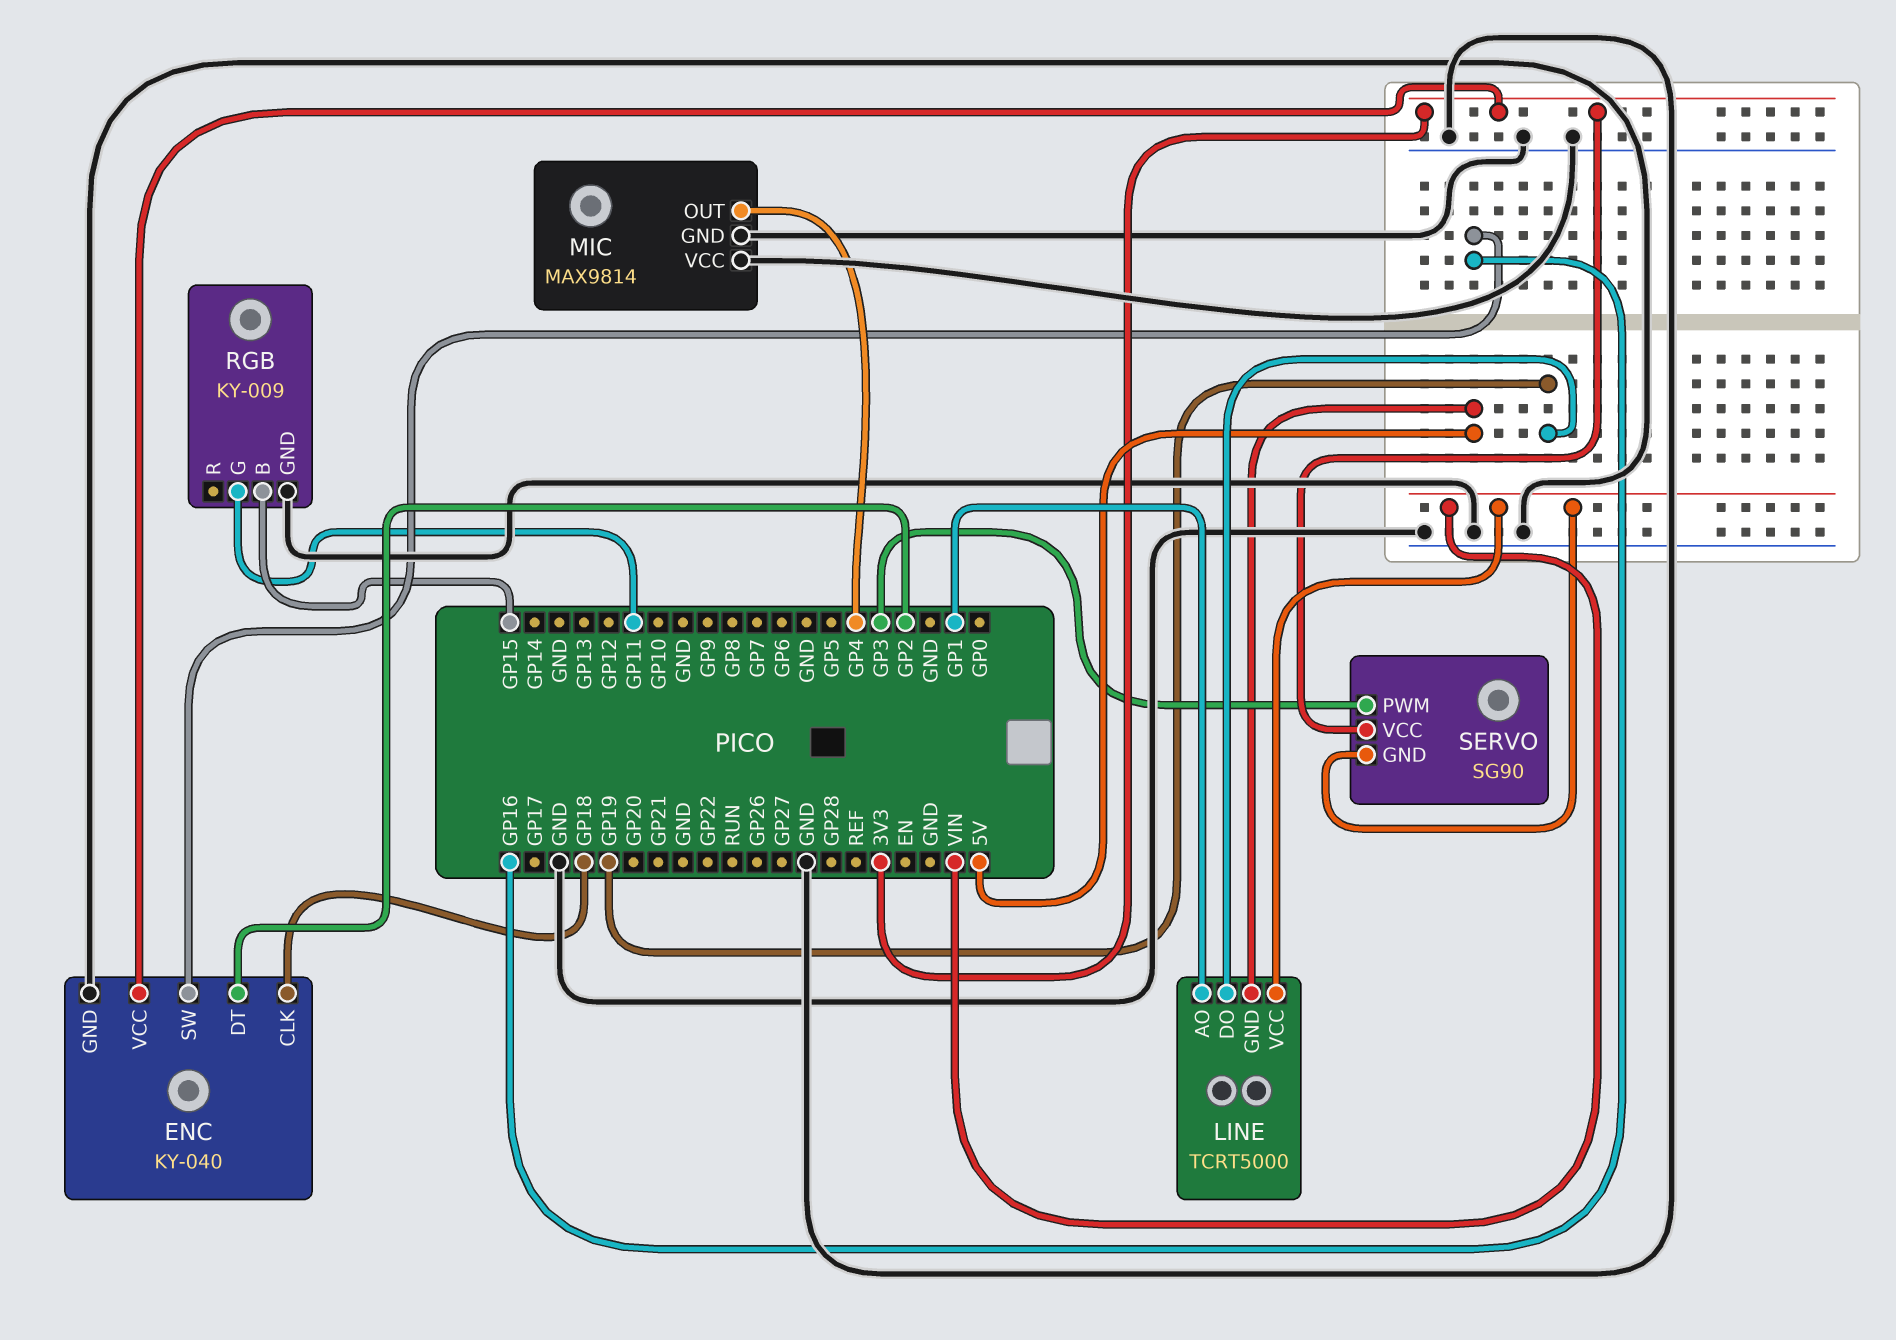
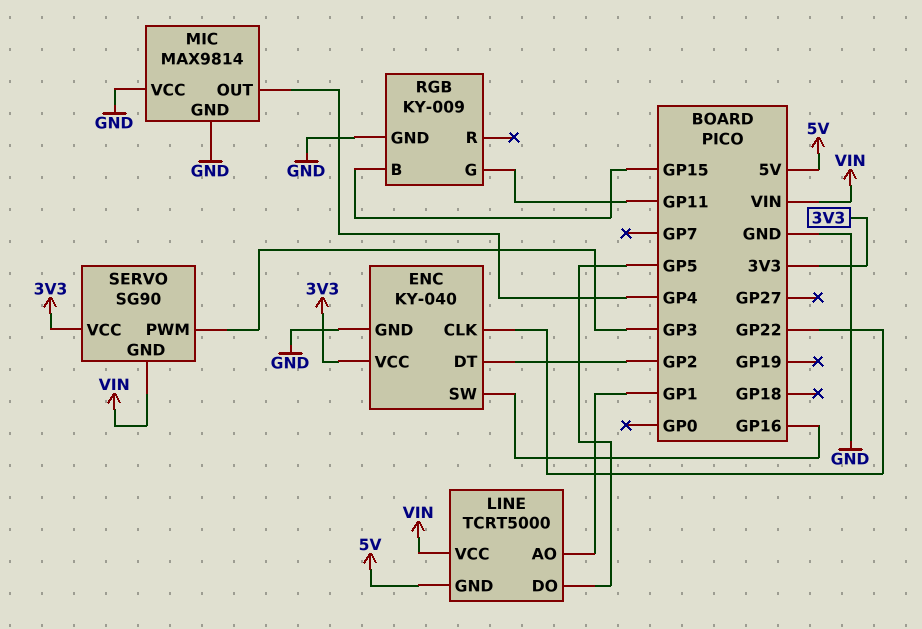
ENC pin CLK: GP18 -> GP22
LINE pin DO: GP19 -> GP5

